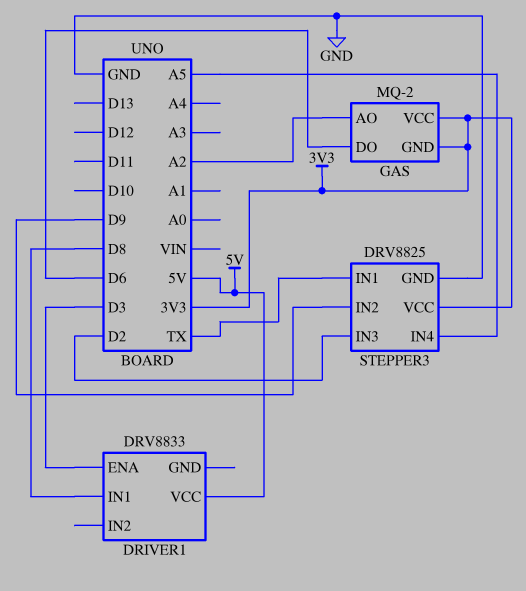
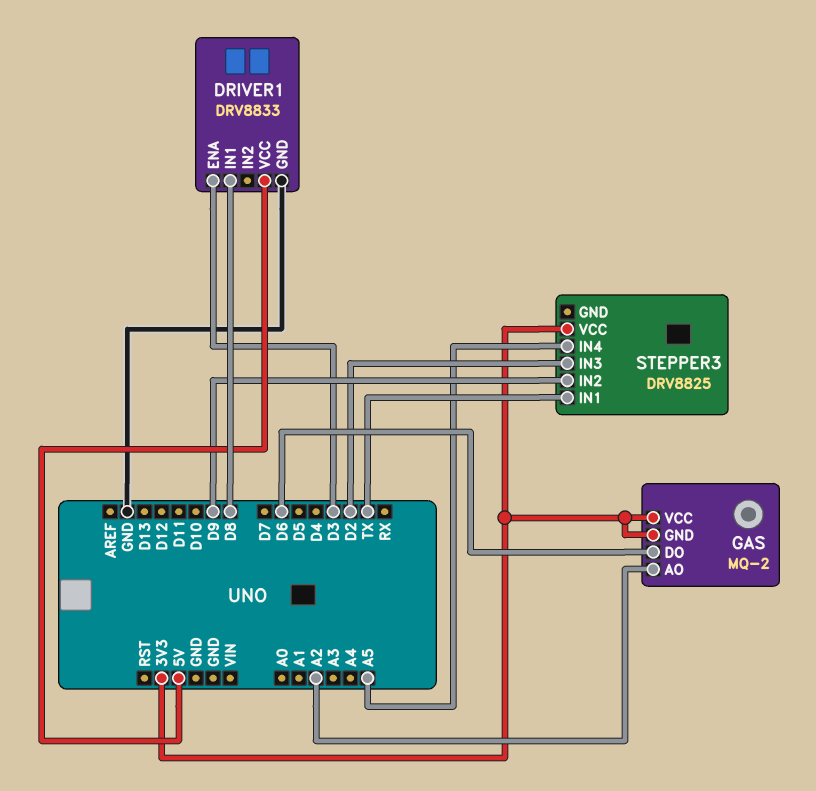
DRIVER1 pin GND: none -> GND
STEPPER3 pin GND: GND -> none

